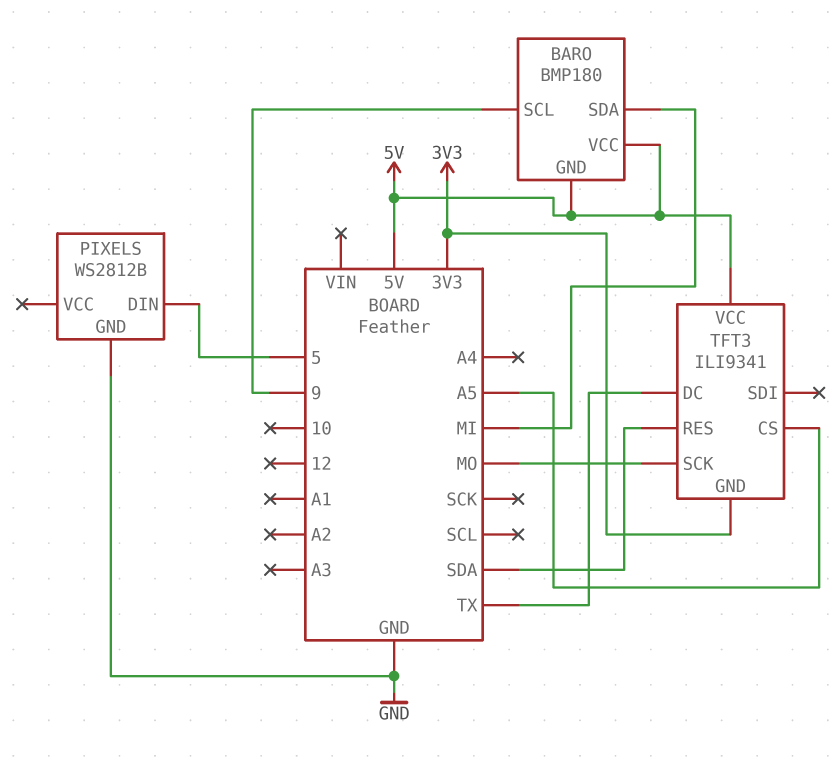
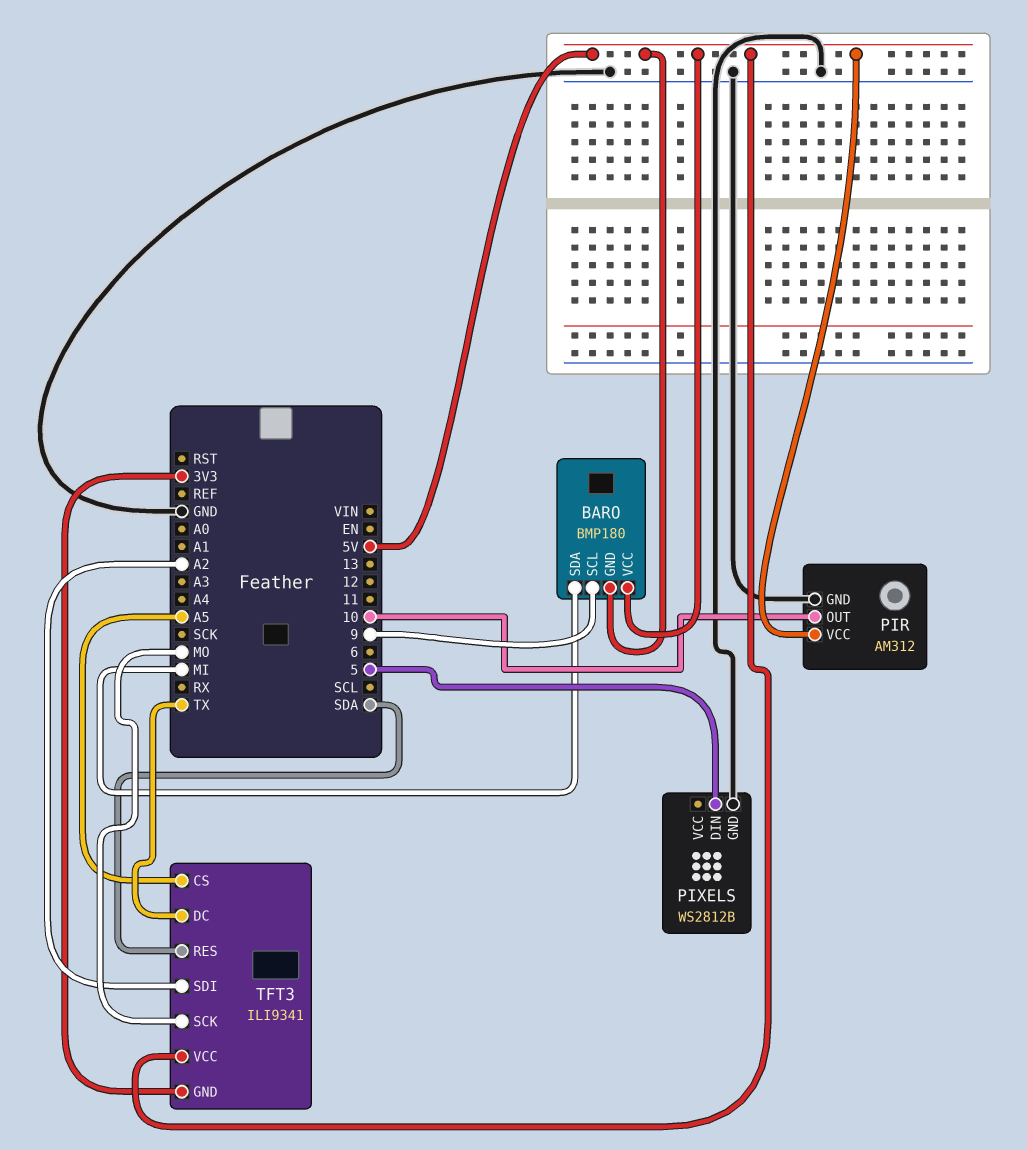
PIR: none -> AM312
PIR pin GND: none -> GND
PIR pin OUT: none -> 10
PIR pin VCC: none -> 5V
TFT3 pin SDI: none -> A2

